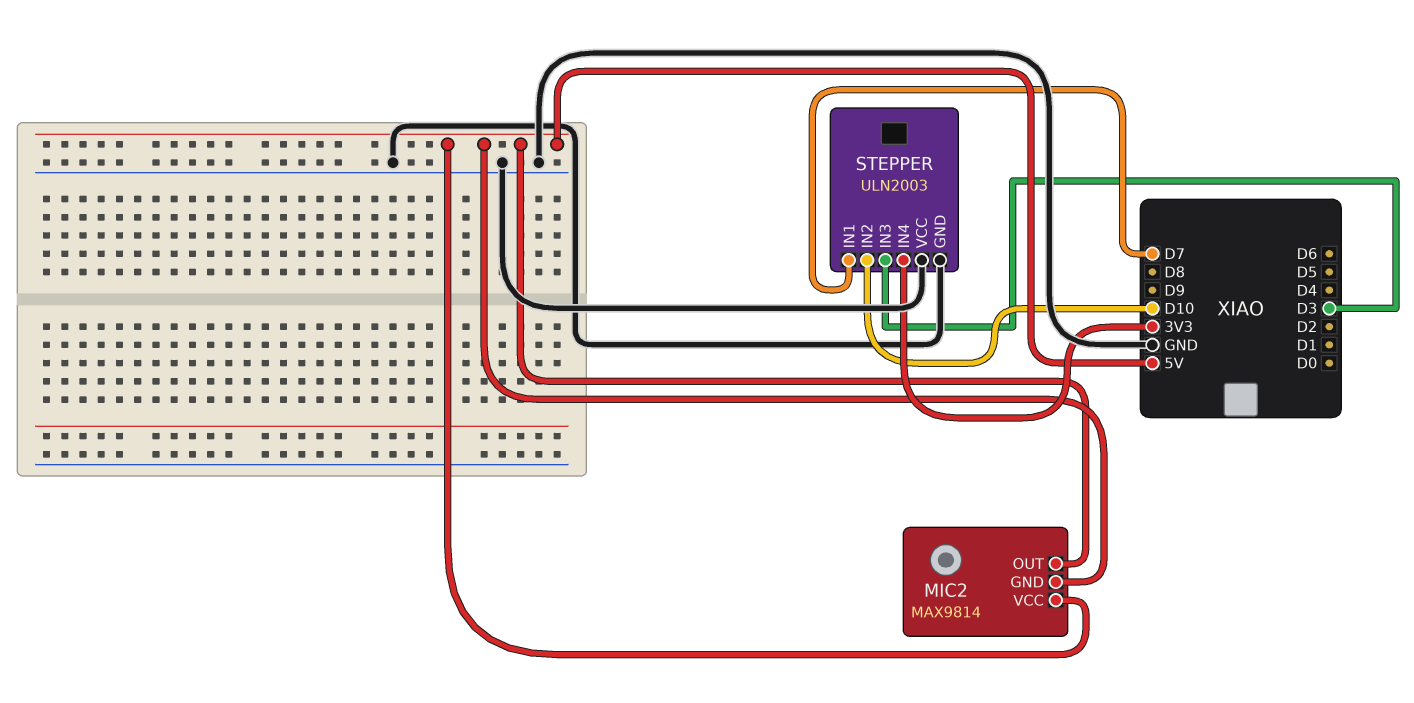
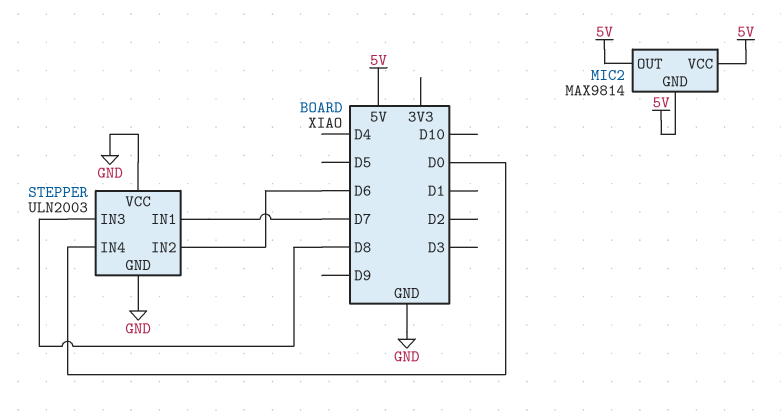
STEPPER pin IN2: D10 -> D6
STEPPER pin IN3: D3 -> D8
STEPPER pin IN4: 3V3 -> D0

